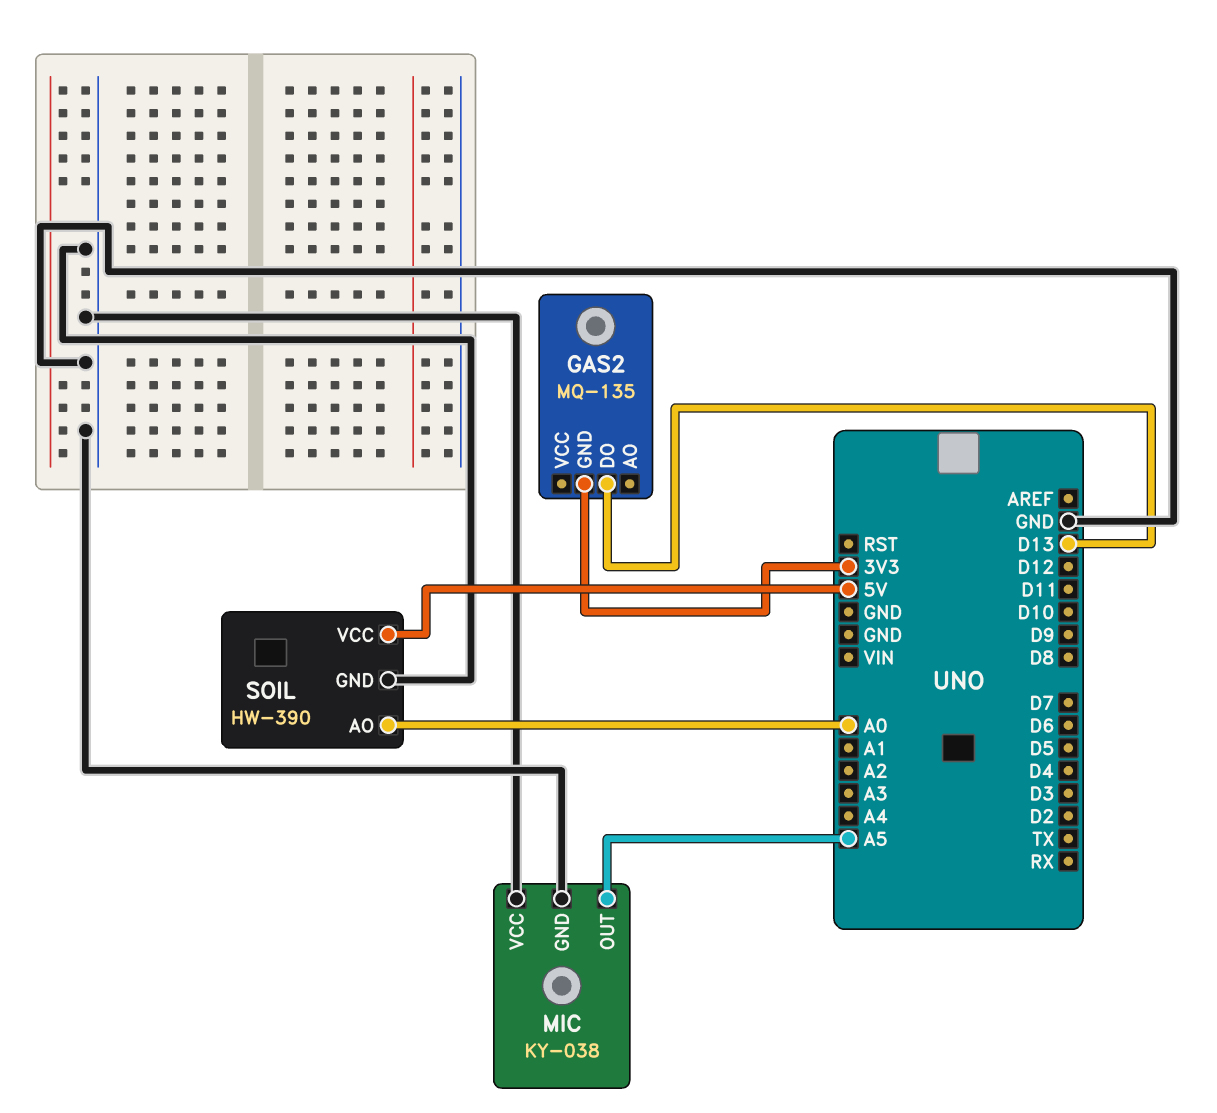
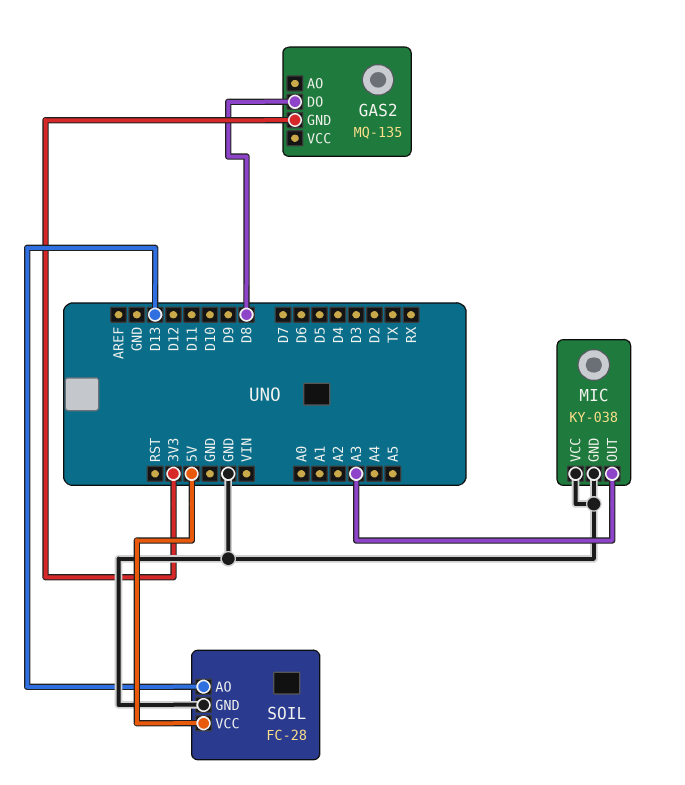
GAS2 pin DO: D13 -> D8
MIC pin OUT: A5 -> A3
SOIL: HW-390 -> FC-28
SOIL pin AO: A0 -> D13

